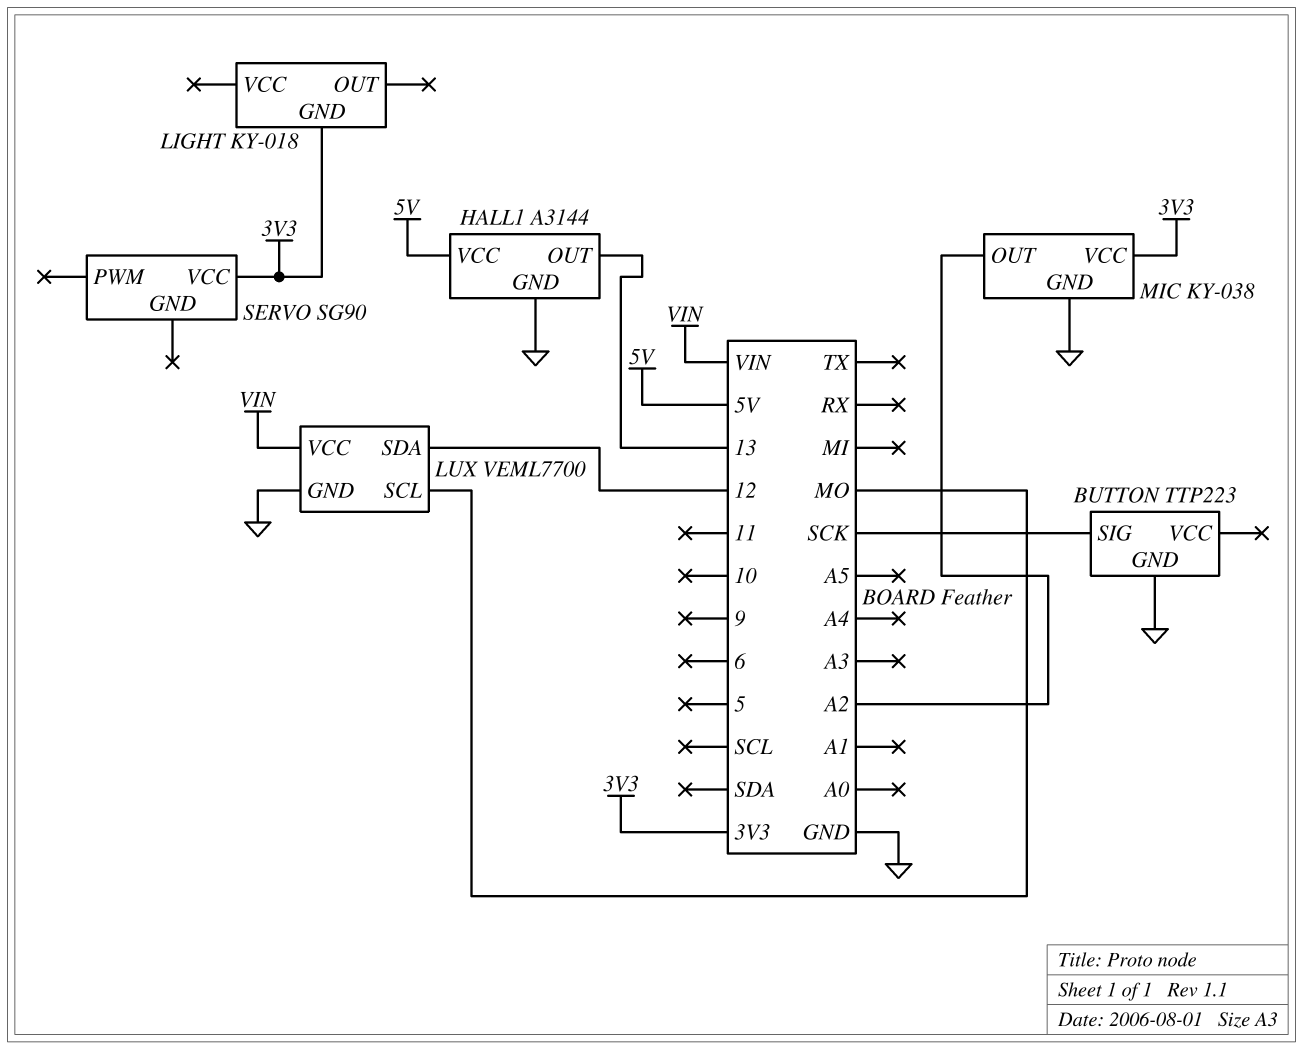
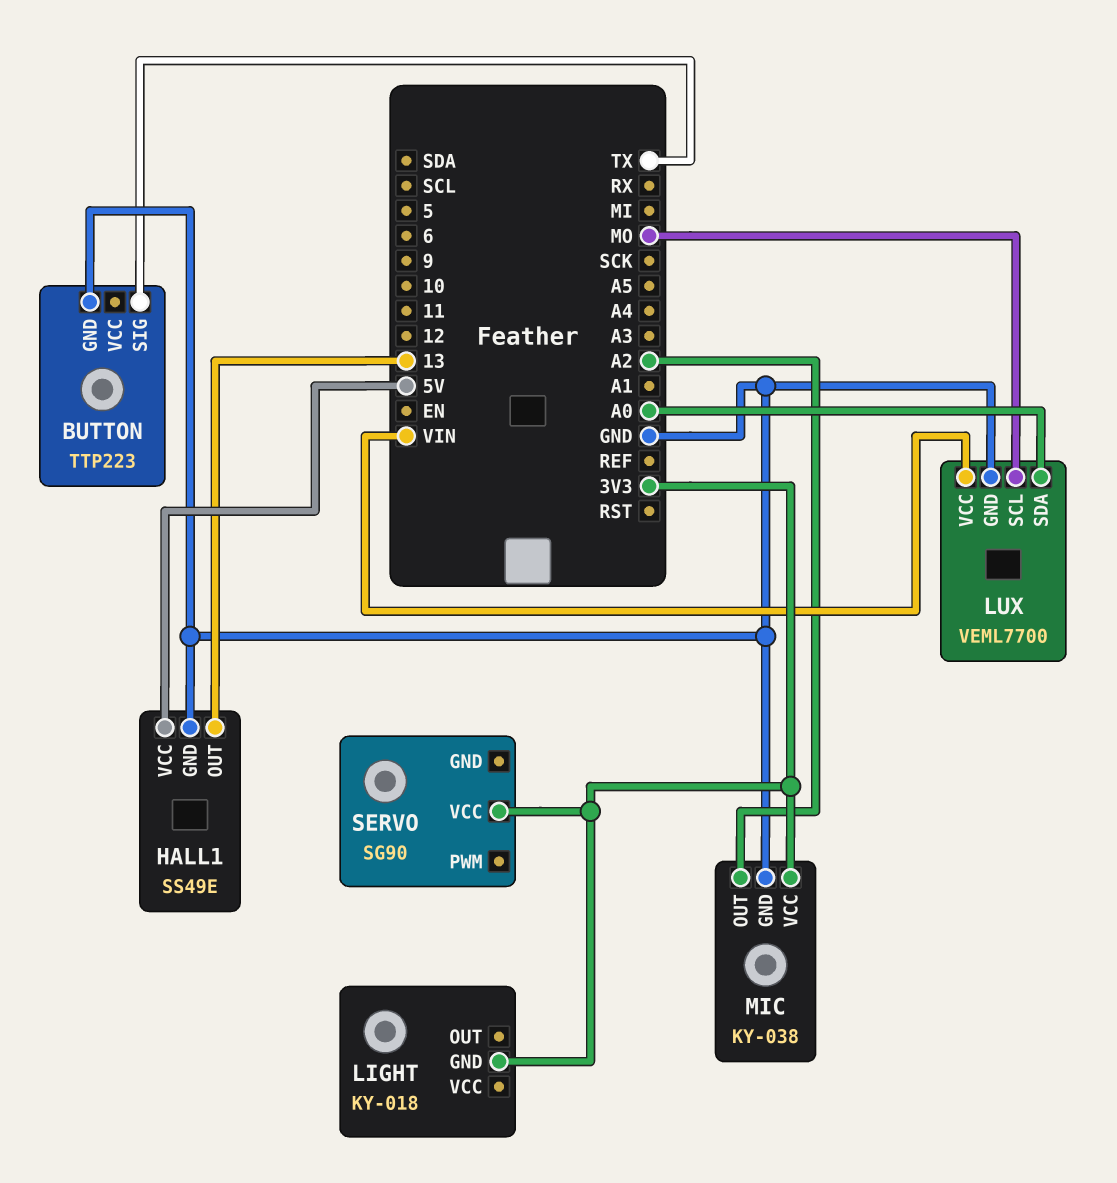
BUTTON pin SIG: SCK -> TX
HALL1: A3144 -> SS49E
LUX pin SDA: 12 -> A0

